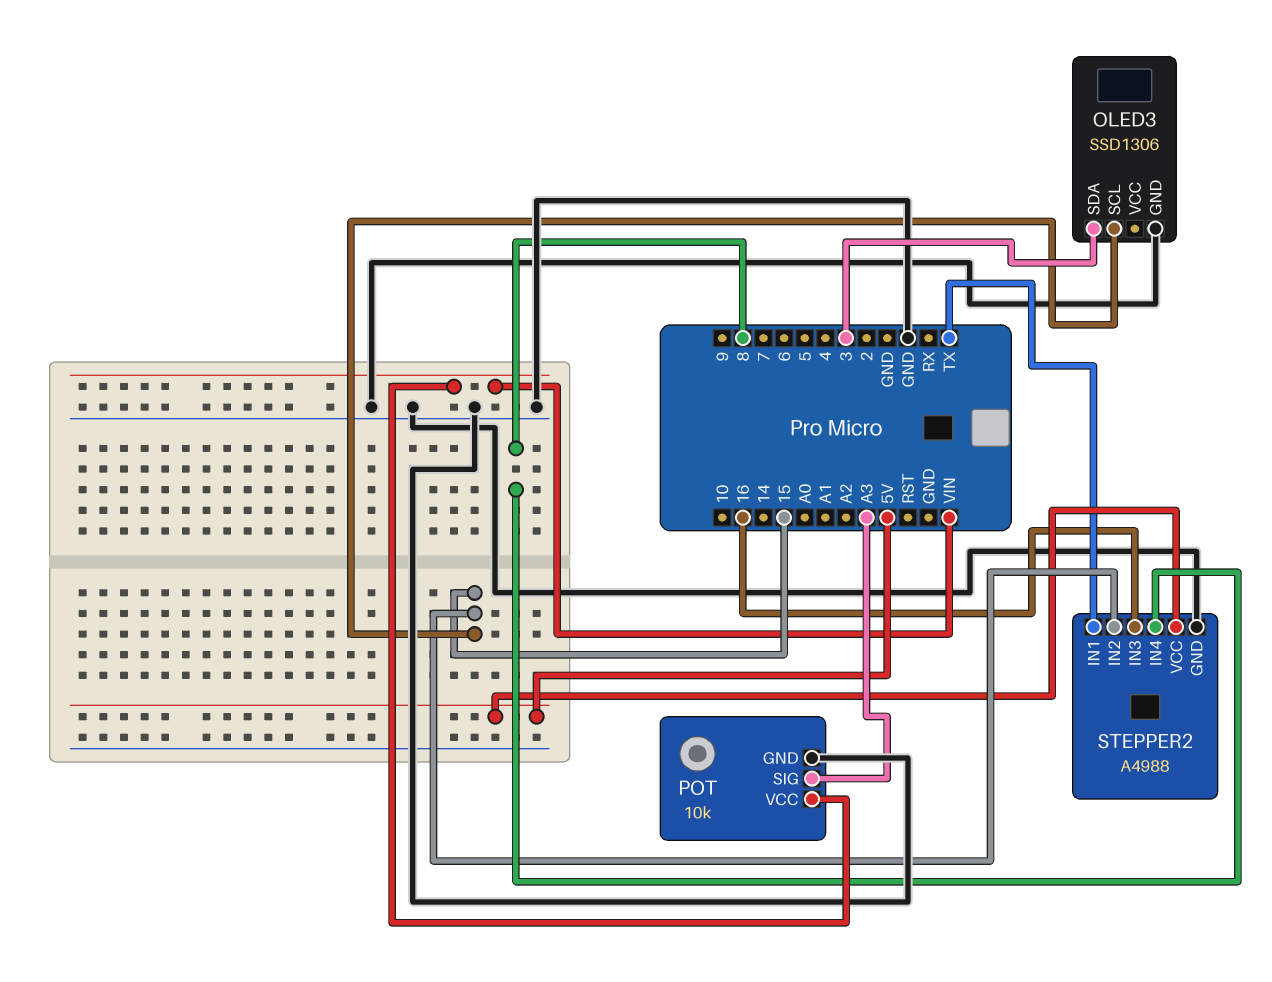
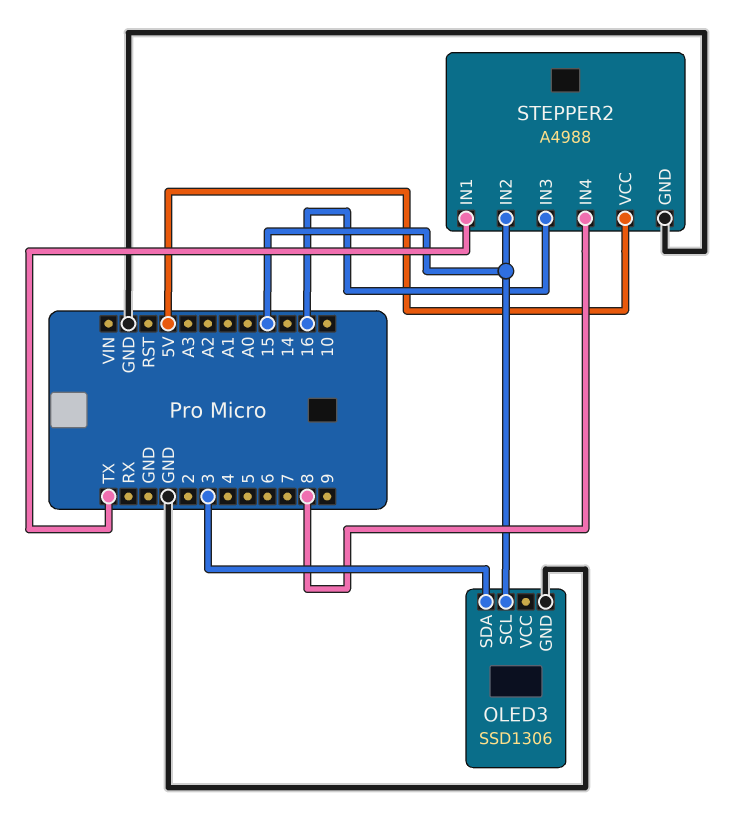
POT: 10k -> none
POT pin GND: GND -> none
POT pin SIG: A3 -> none
POT pin VCC: VIN -> none

